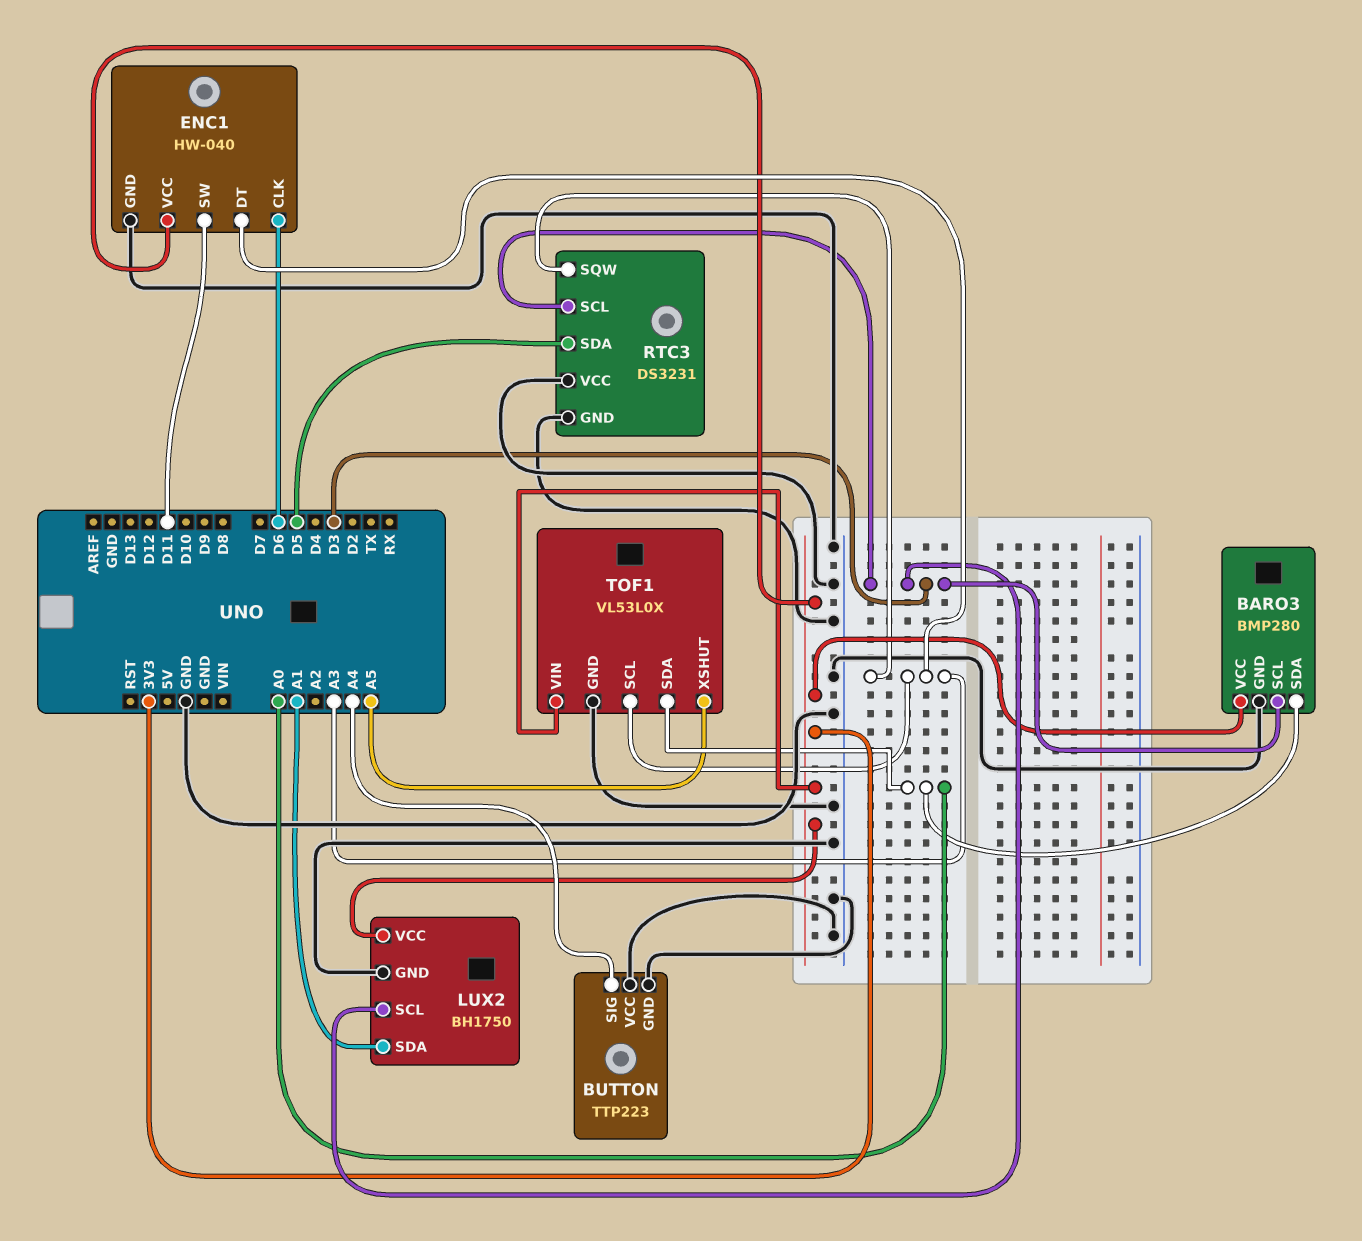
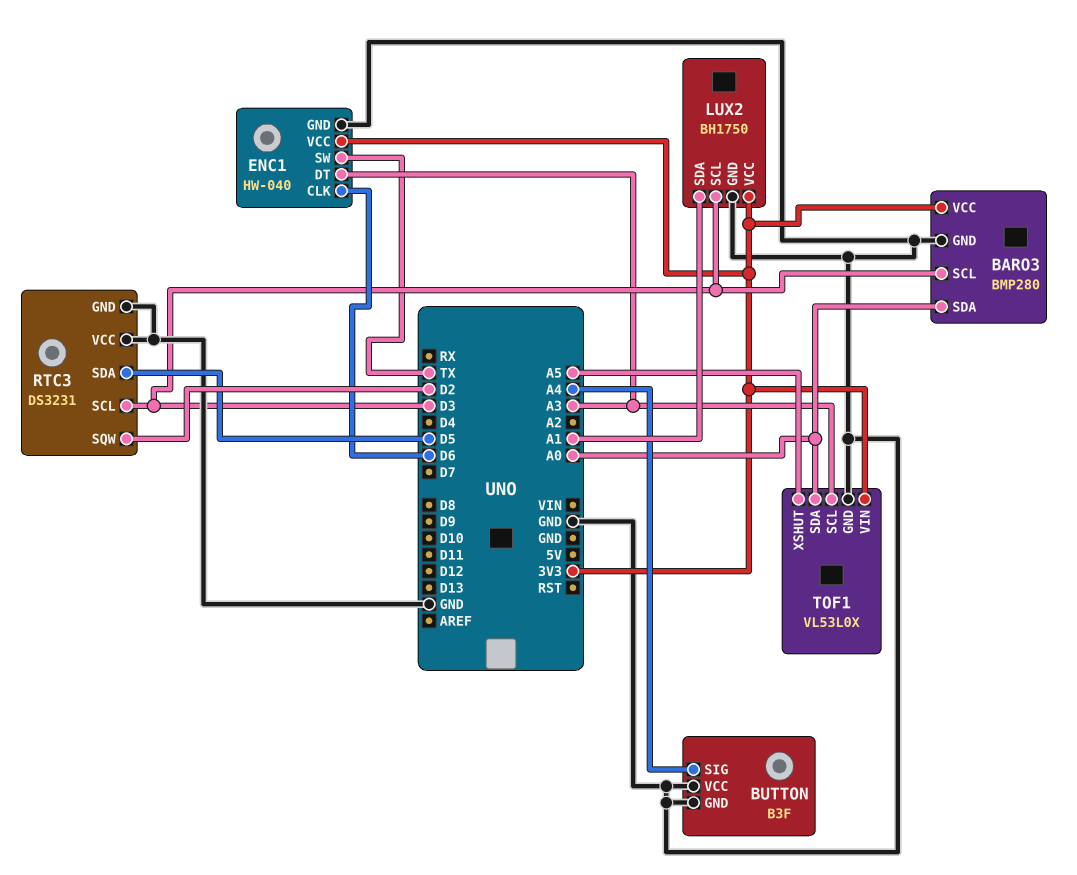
BUTTON: TTP223 -> B3F
ENC1 pin SW: D11 -> TX
RTC3 pin SQW: A3 -> D2

